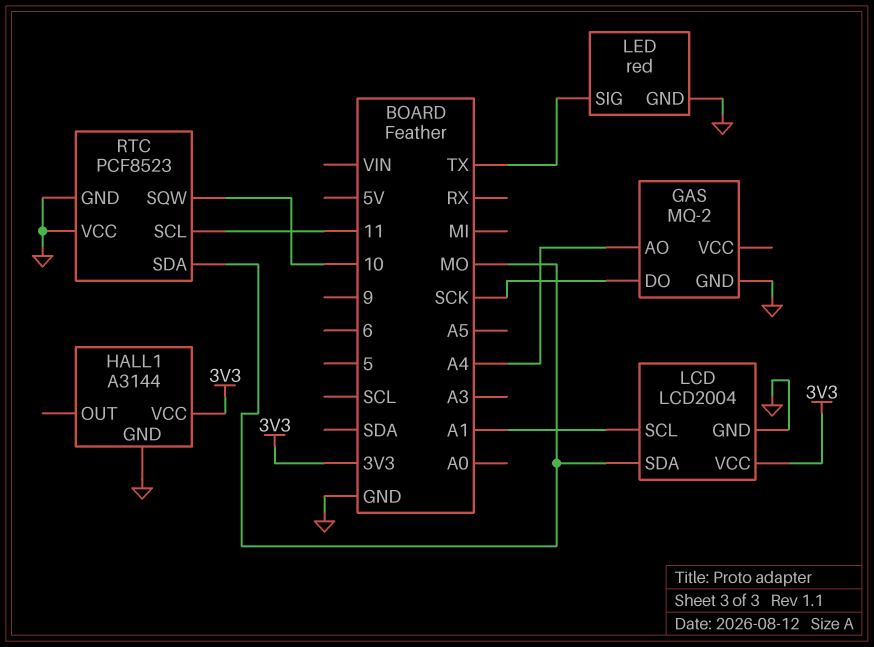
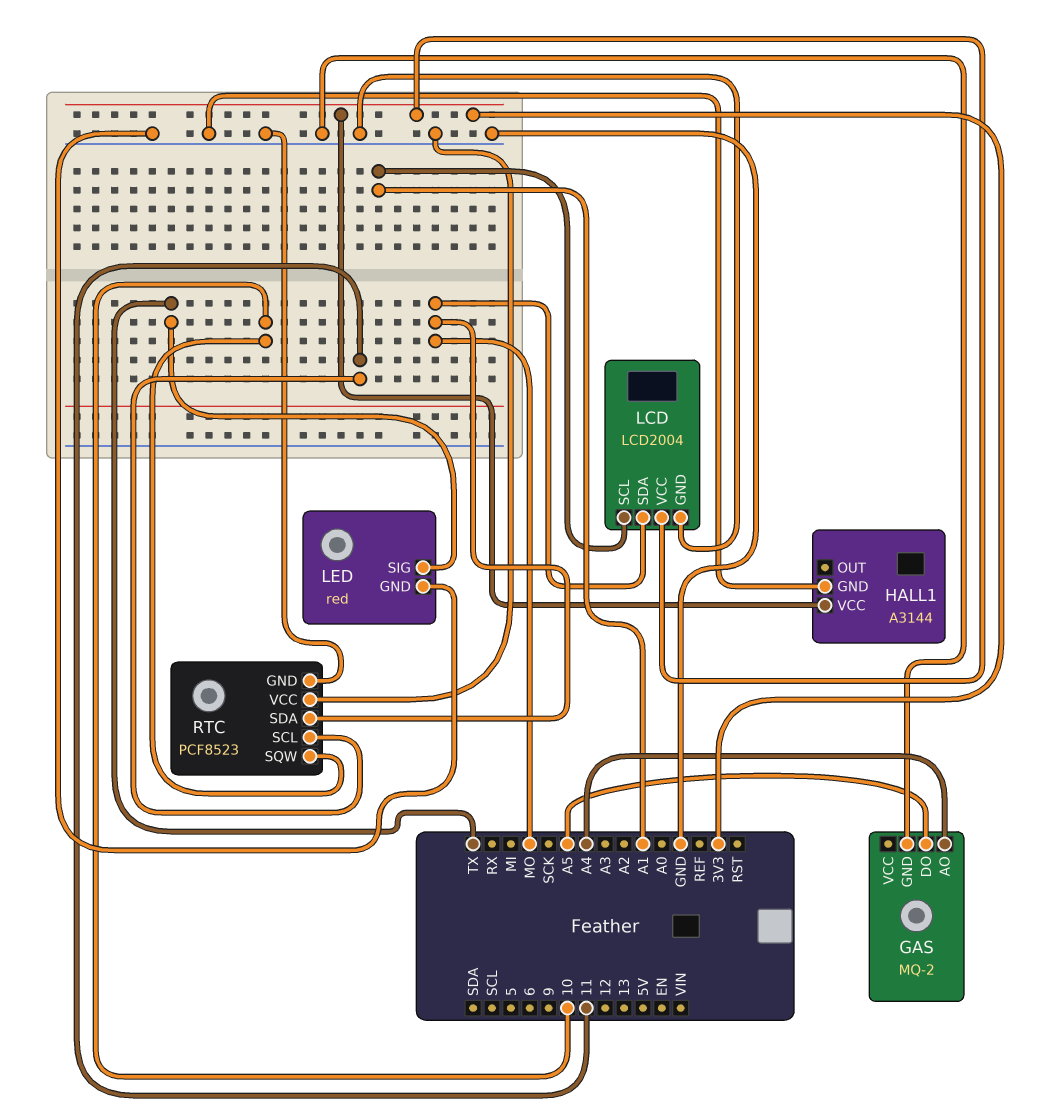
GAS pin DO: SCK -> A5

